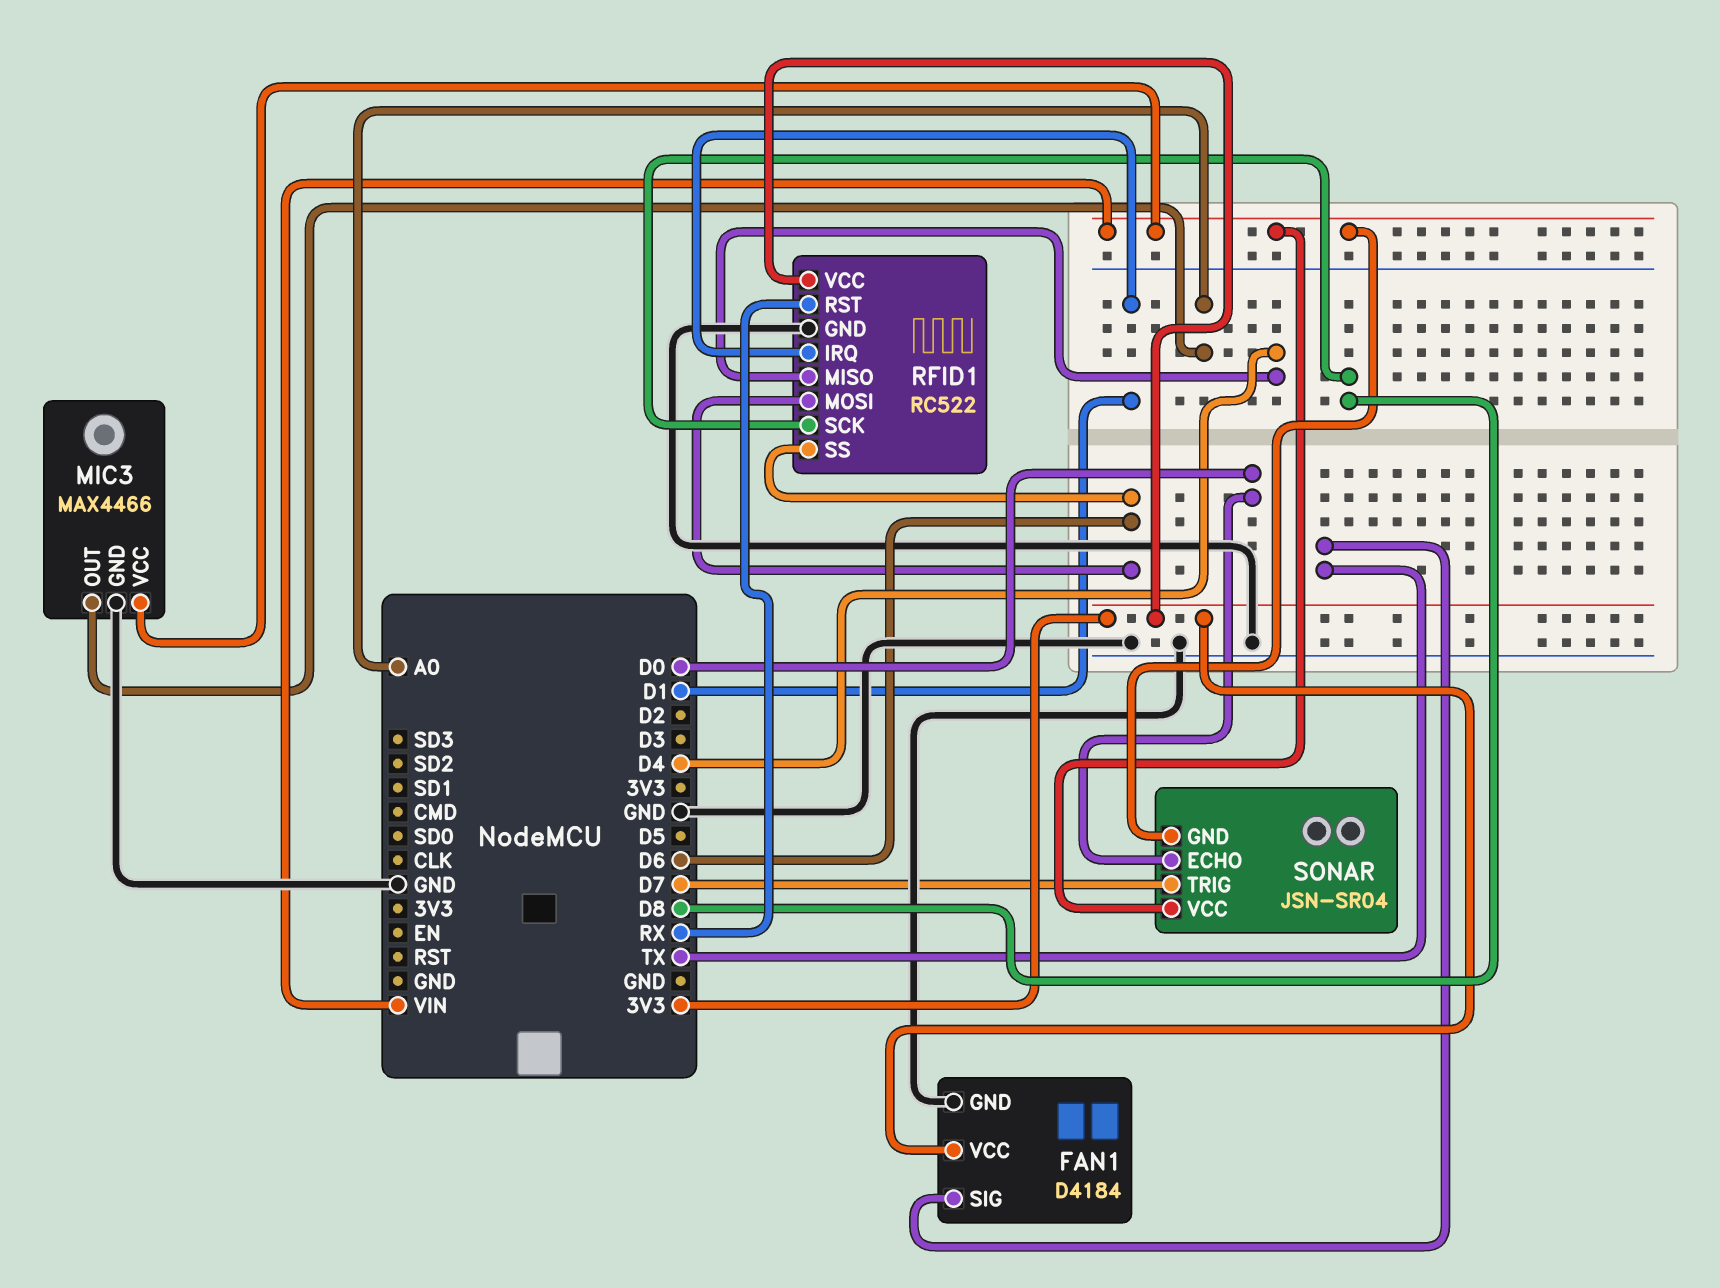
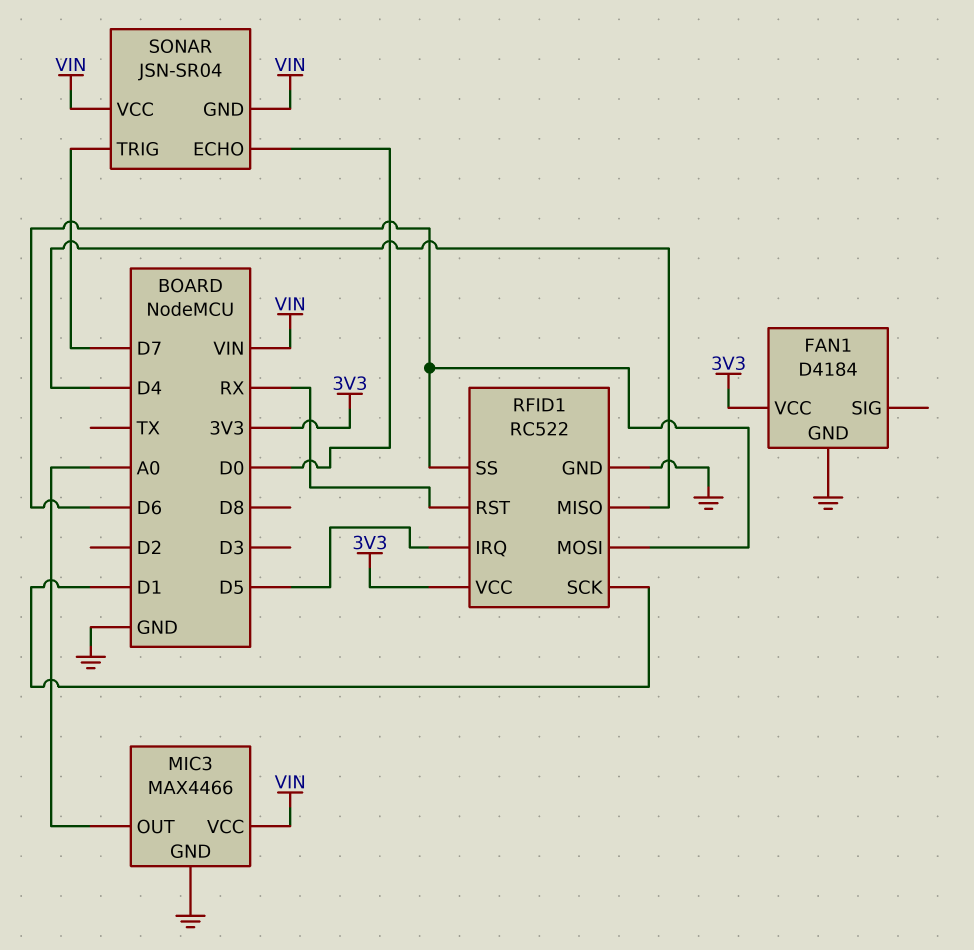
FAN1 pin SIG: TX -> none
RFID1 pin IRQ: D1 -> D5
RFID1 pin SCK: D8 -> D1

